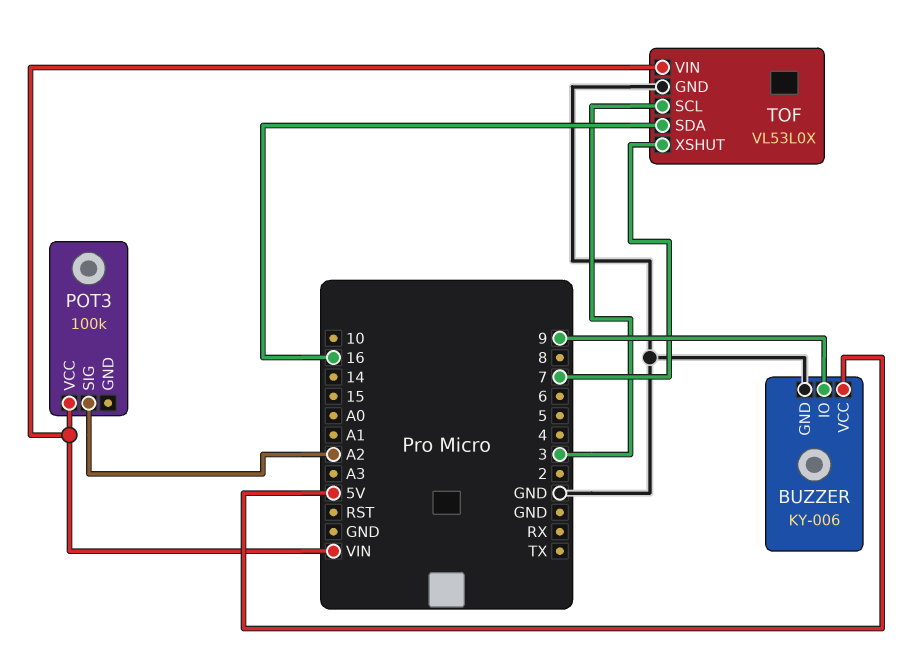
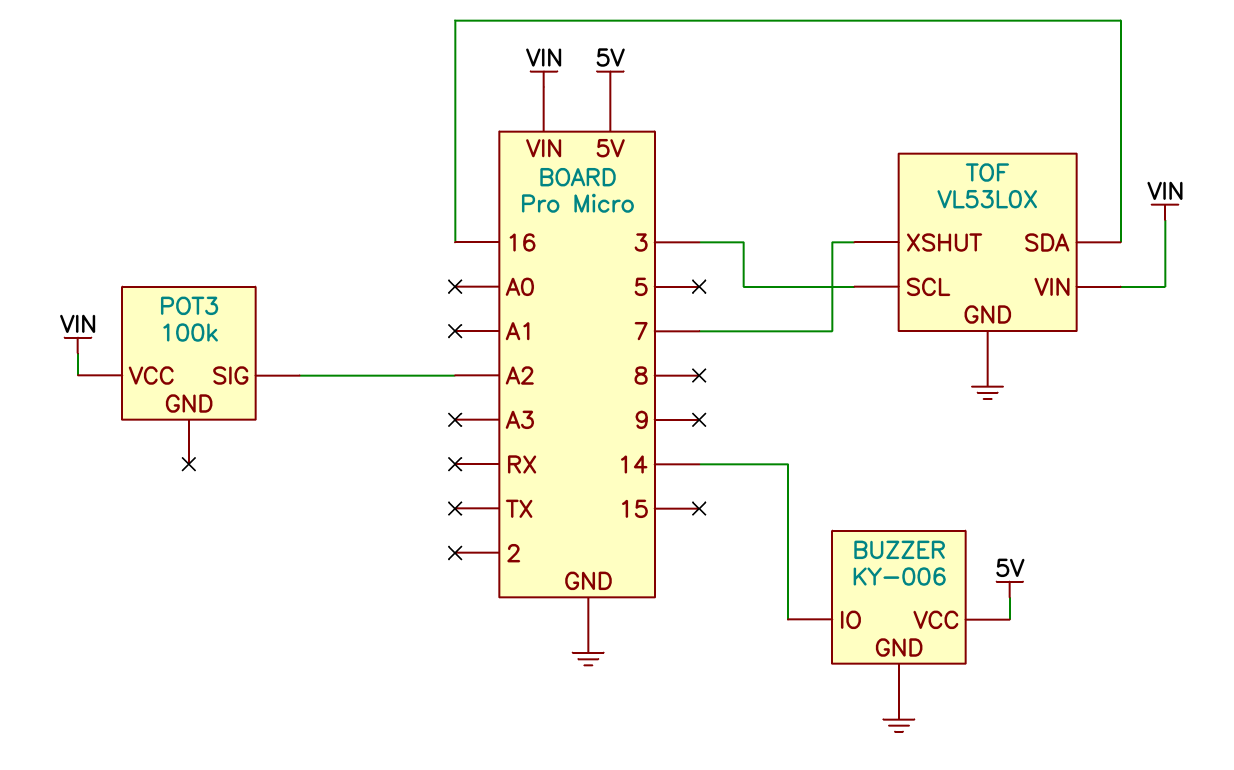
BUZZER pin IO: 9 -> 14

